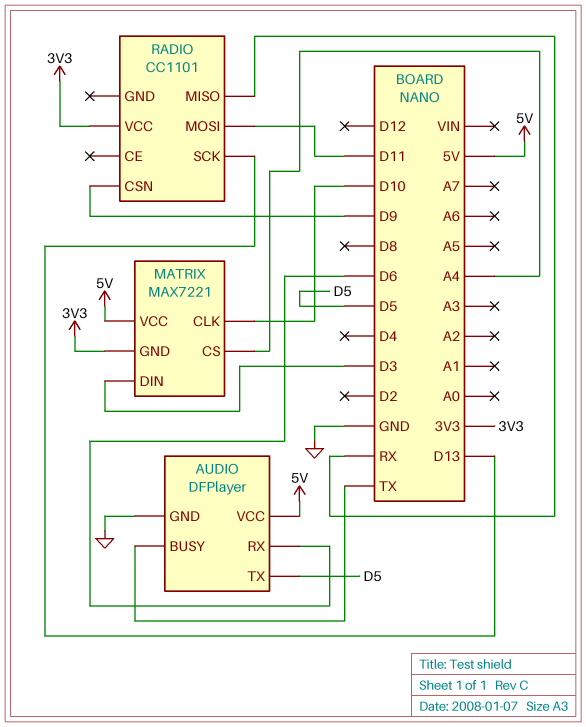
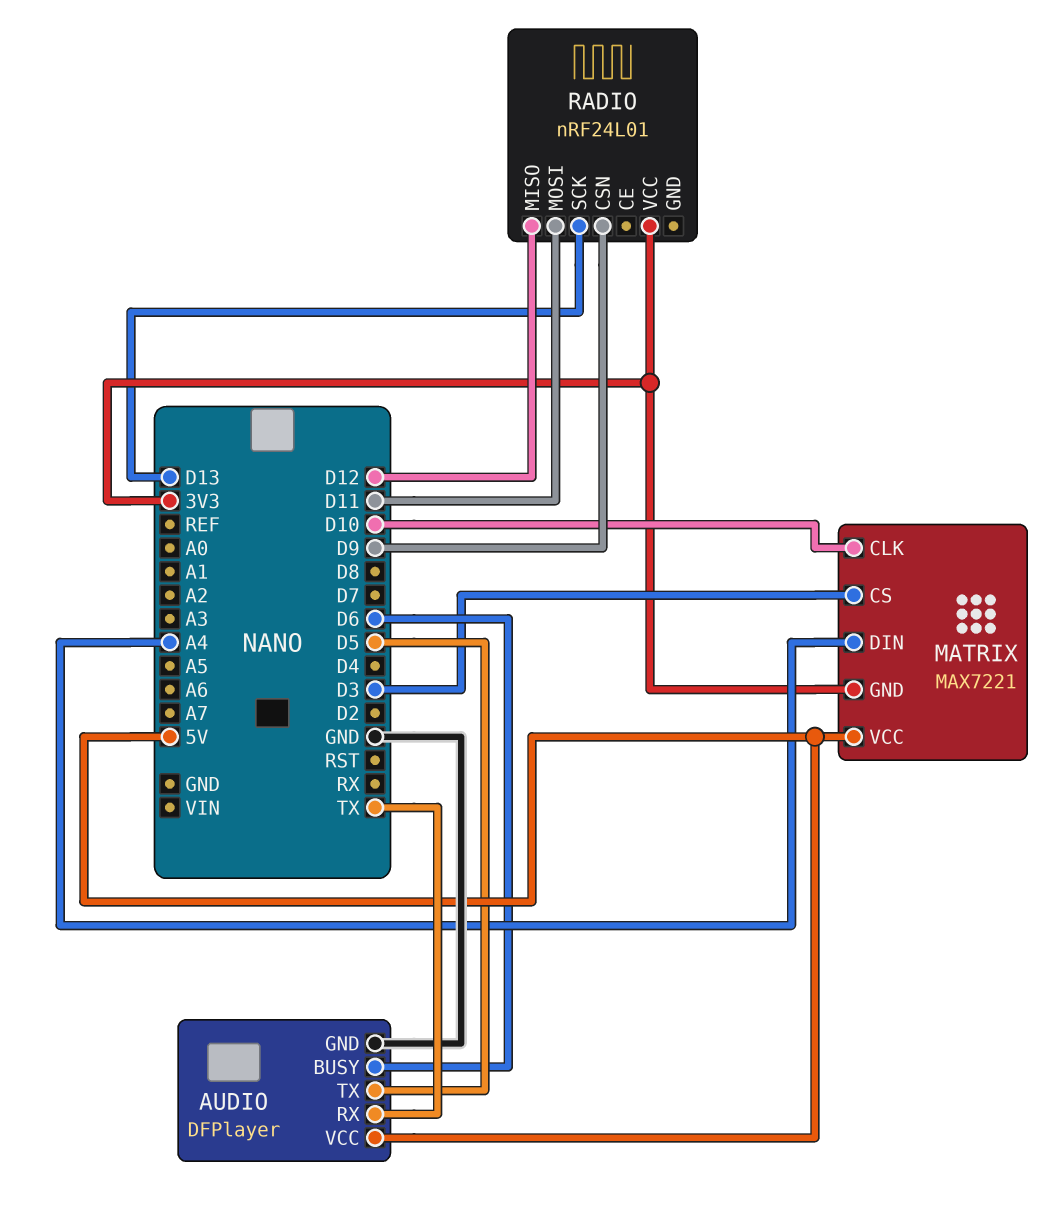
AUDIO pin BUSY: TX -> D6
AUDIO pin RX: D6 -> TX
MATRIX pin CS: A4 -> D3
MATRIX pin DIN: D3 -> A4
RADIO: CC1101 -> nRF24L01
RADIO pin MISO: RX -> D12

